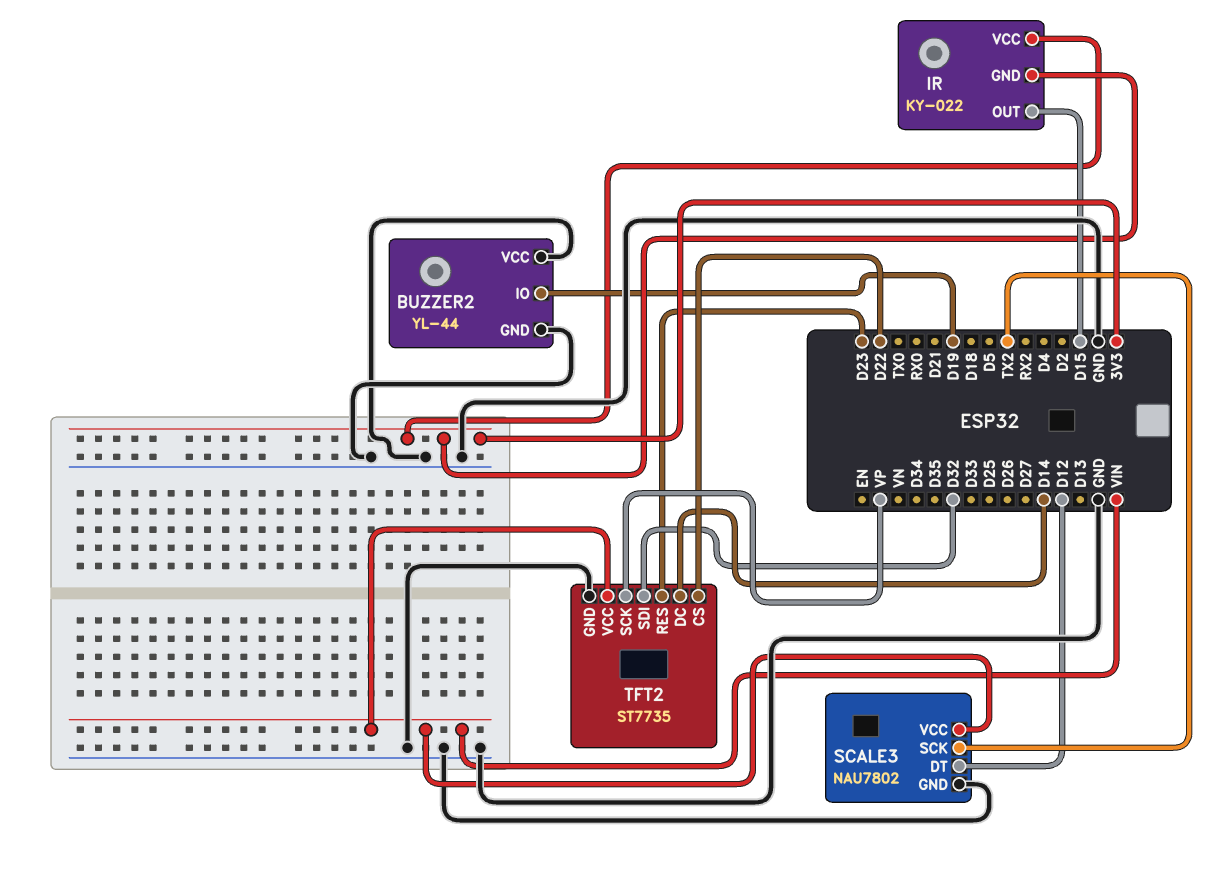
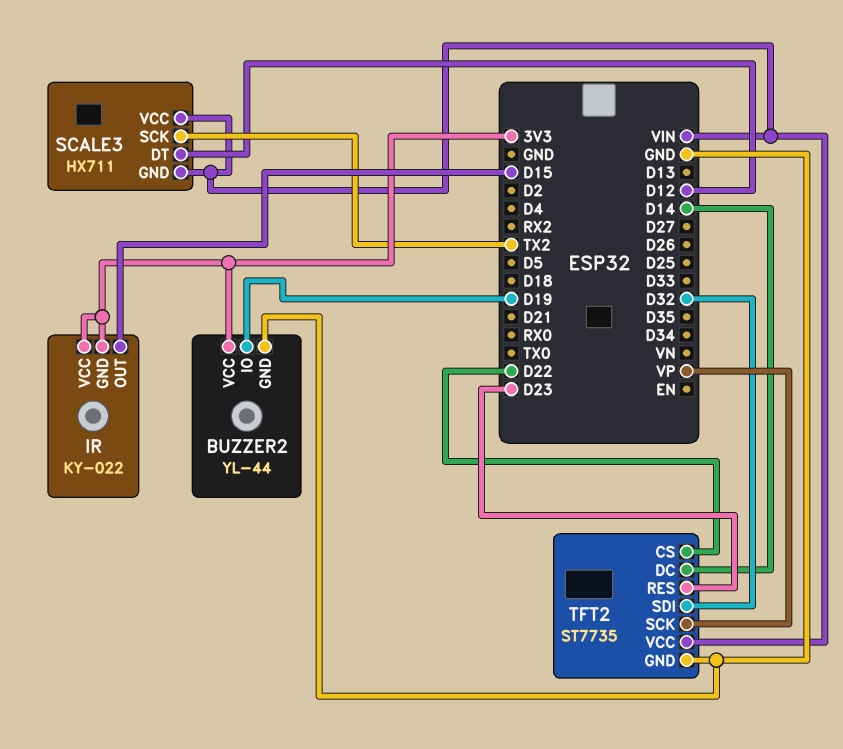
BUZZER2 pin VCC: GND -> 3V3
SCALE3: NAU7802 -> HX711
SCALE3 pin GND: GND -> VIN

